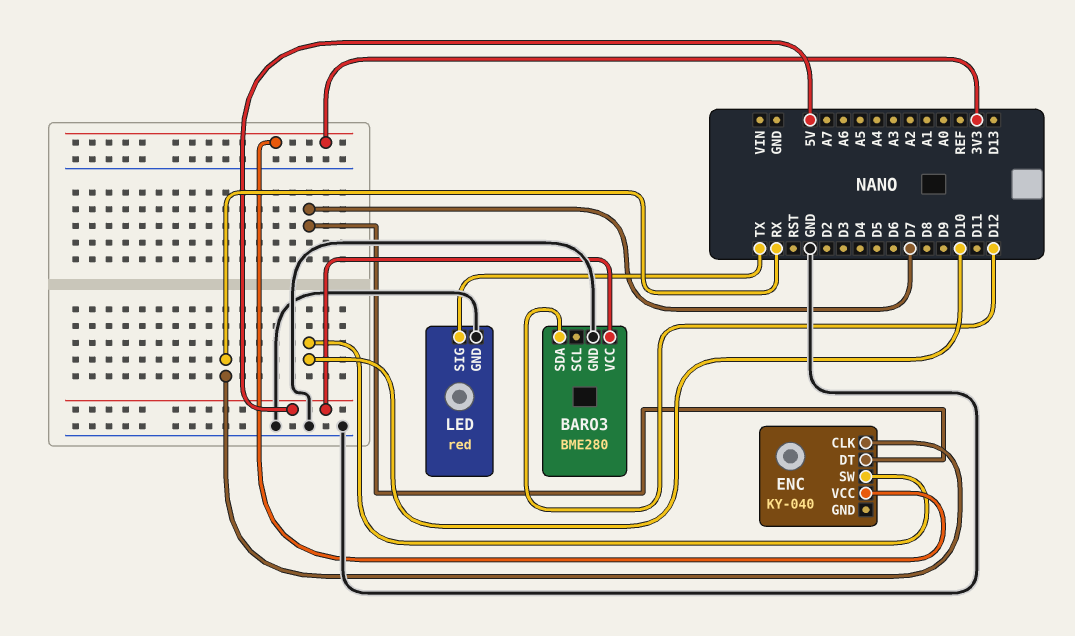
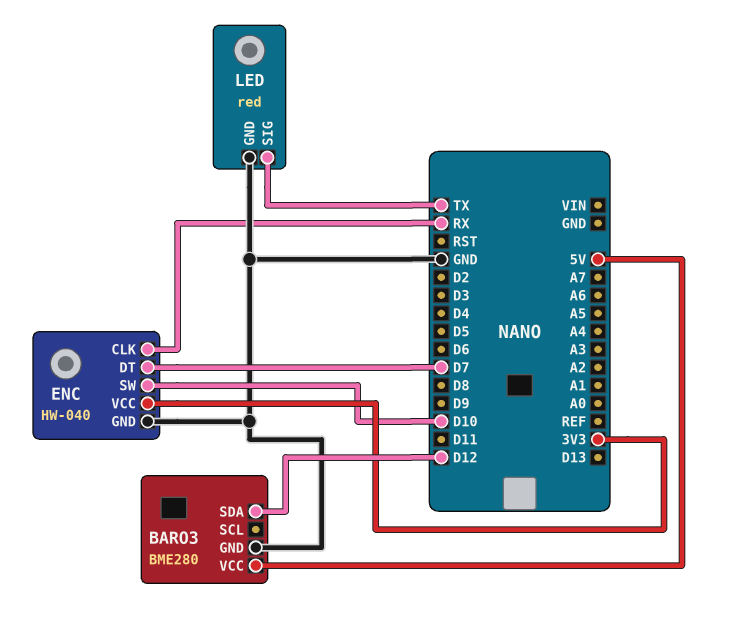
ENC: KY-040 -> HW-040
ENC pin GND: none -> GND

